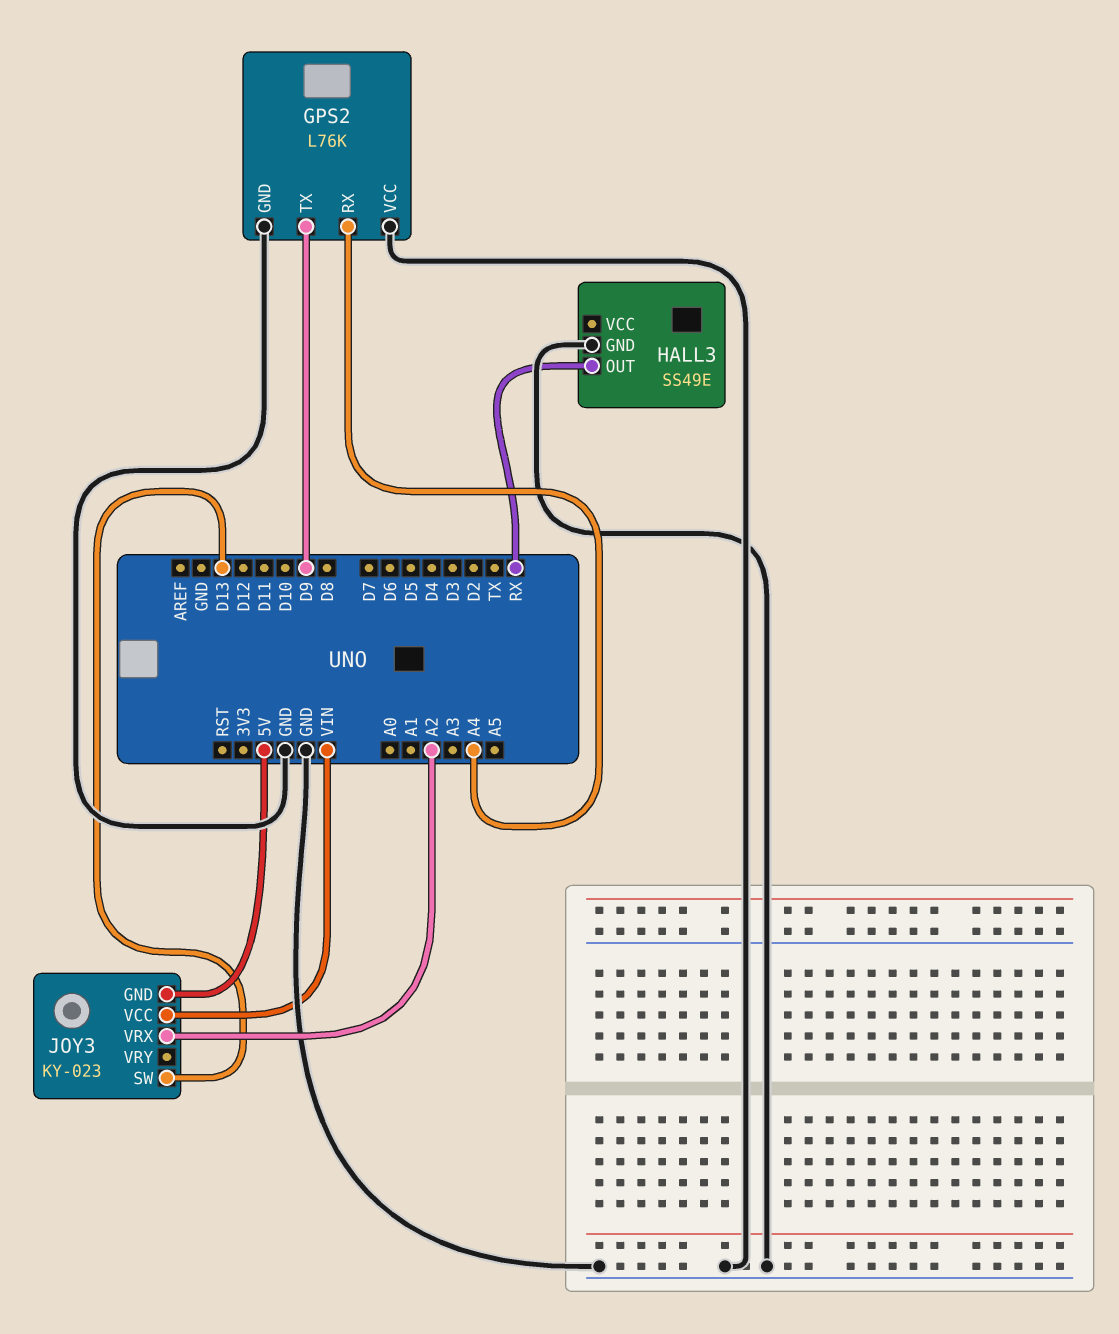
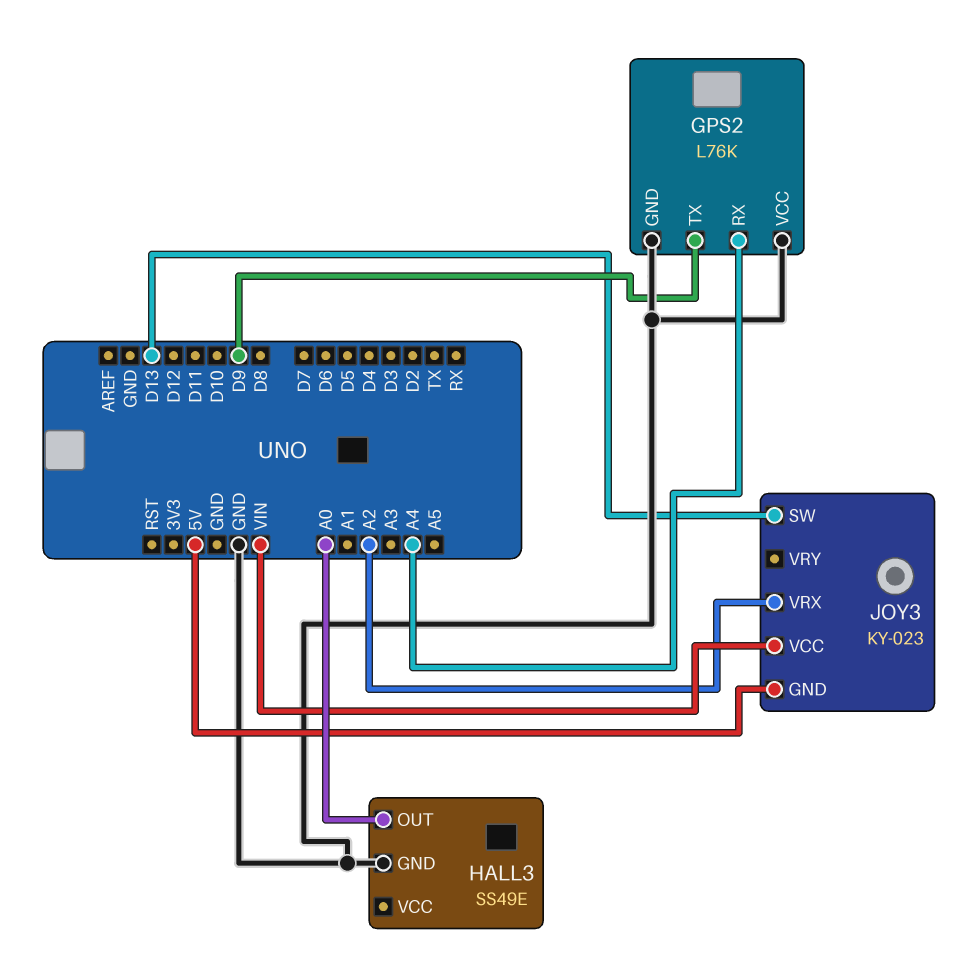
HALL3 pin OUT: RX -> A0

